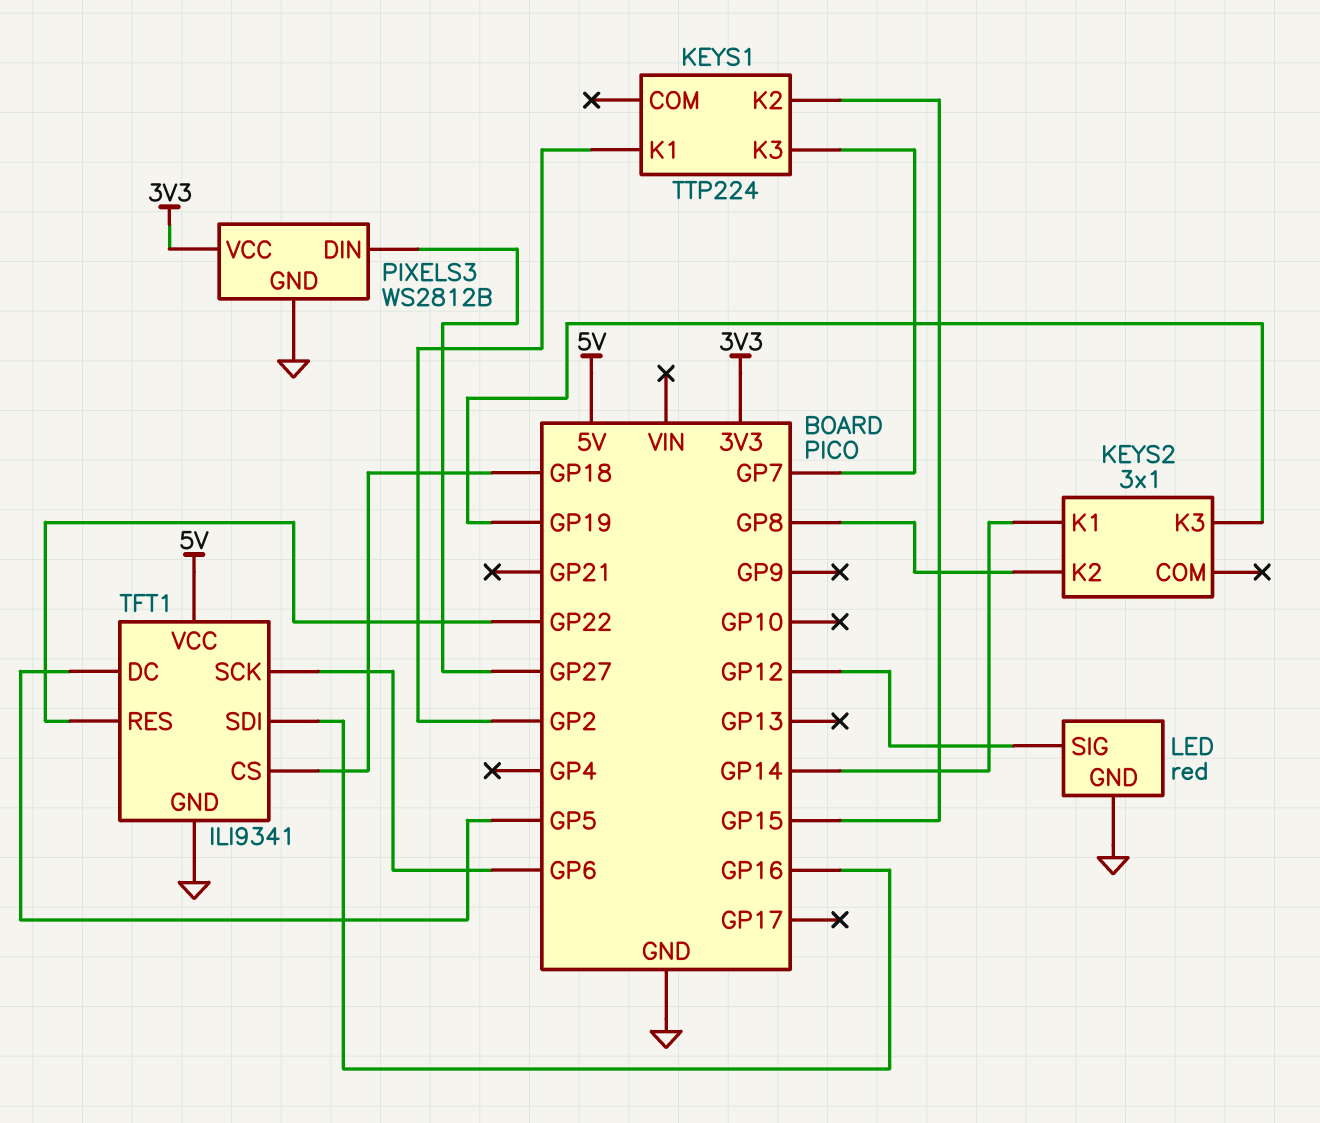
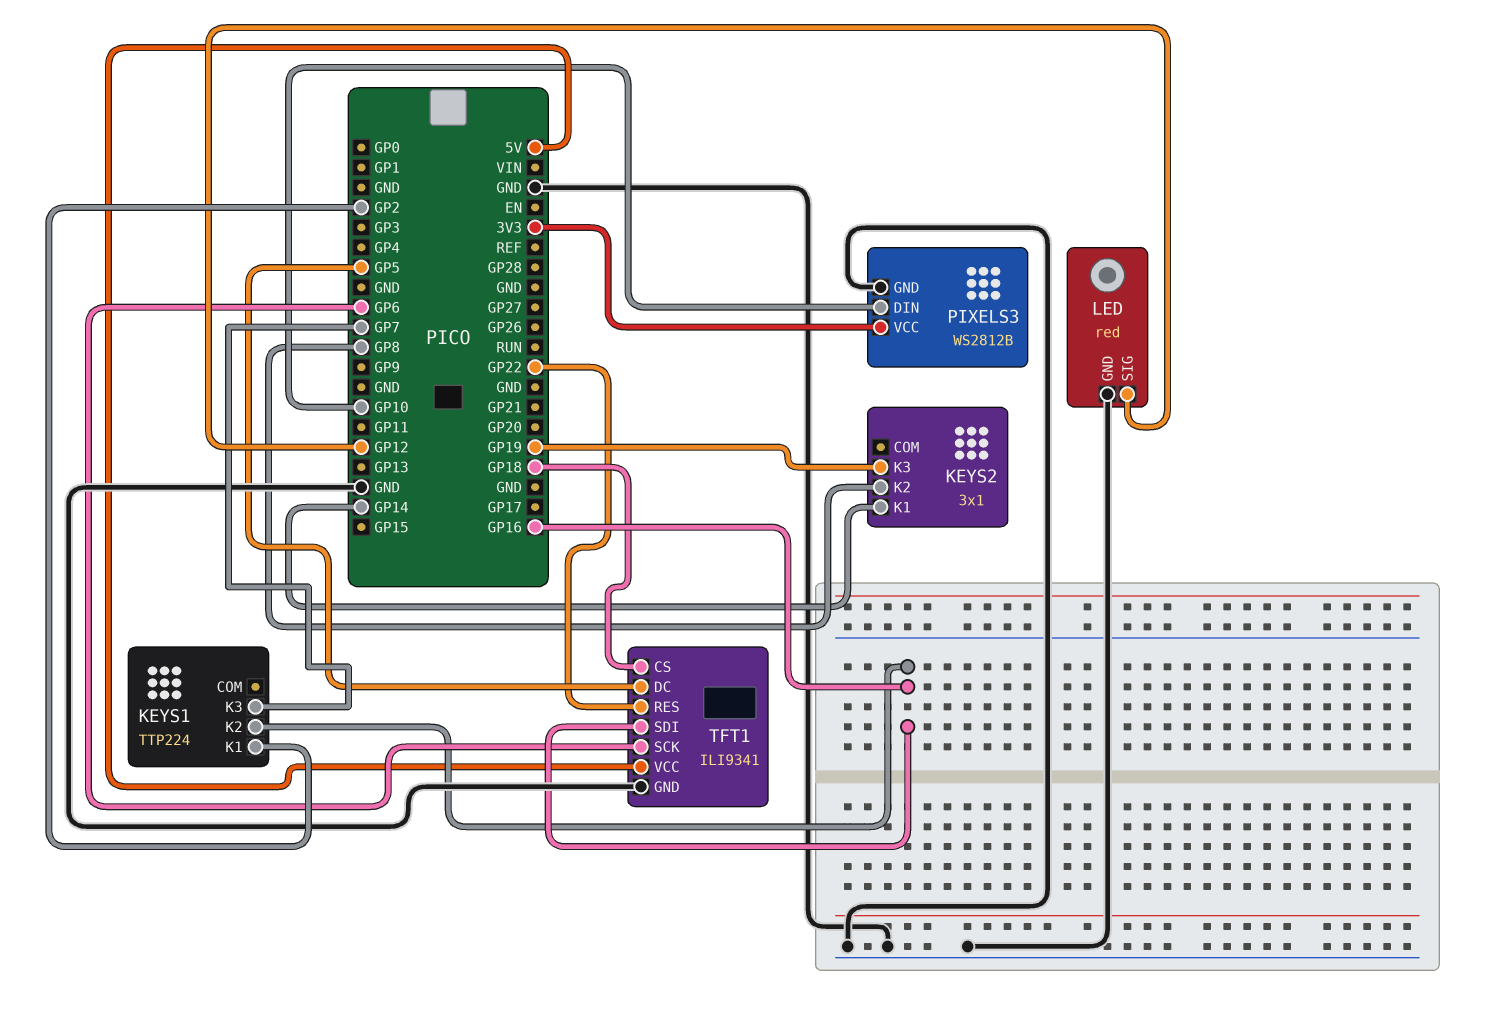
KEYS1 pin K2: GP15 -> GP16
PIXELS3 pin DIN: GP27 -> GP10

